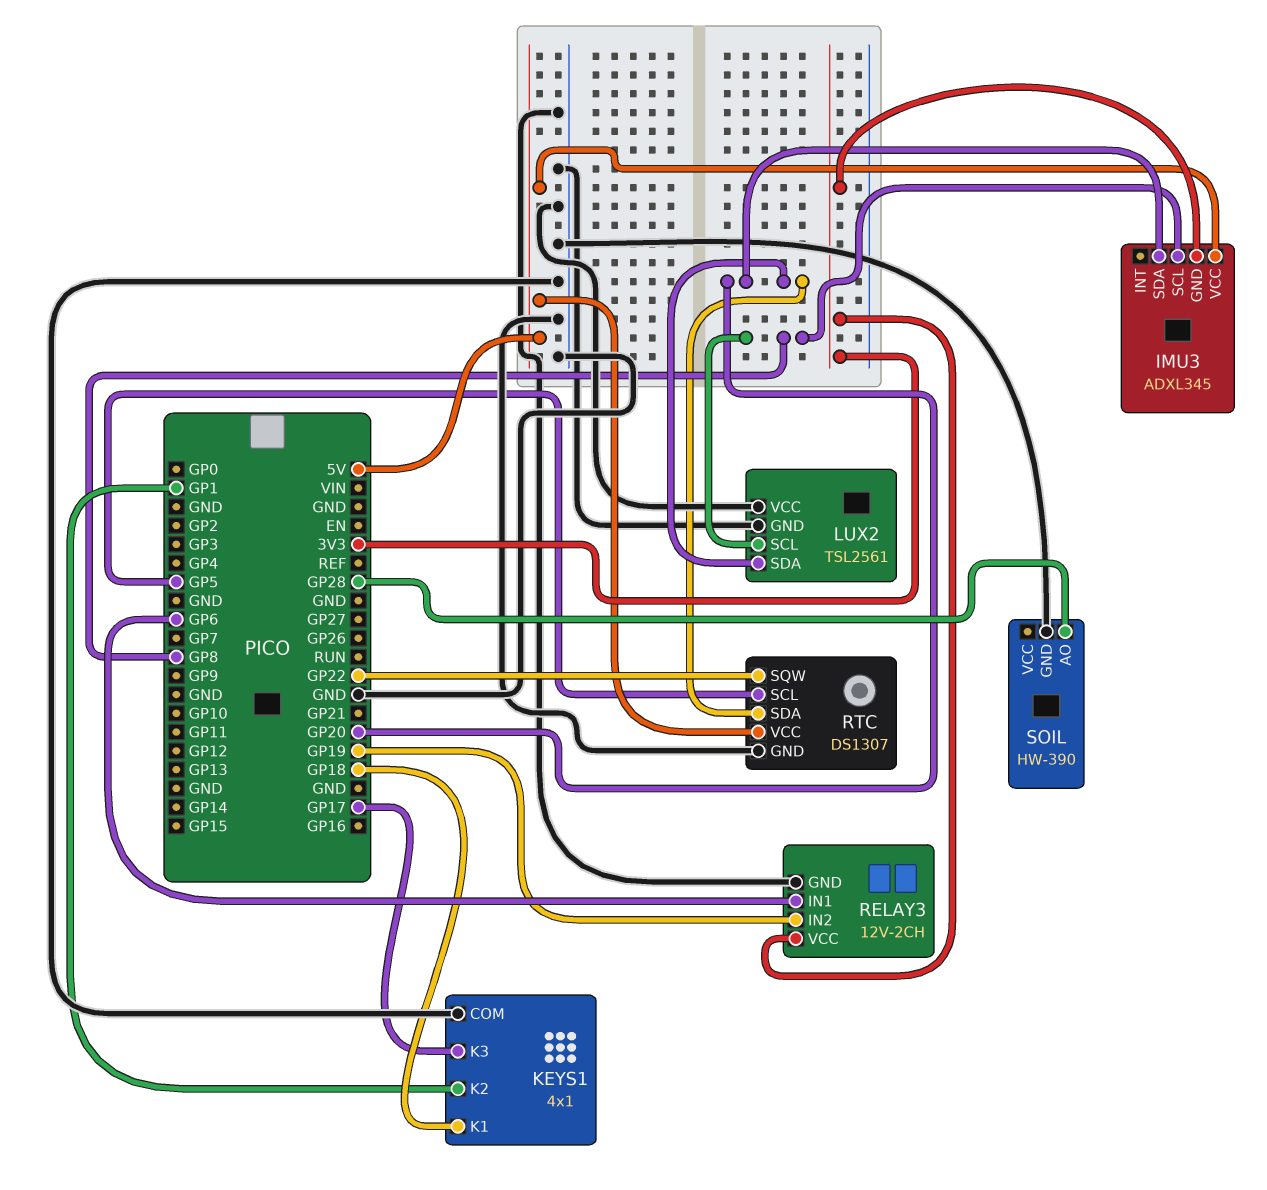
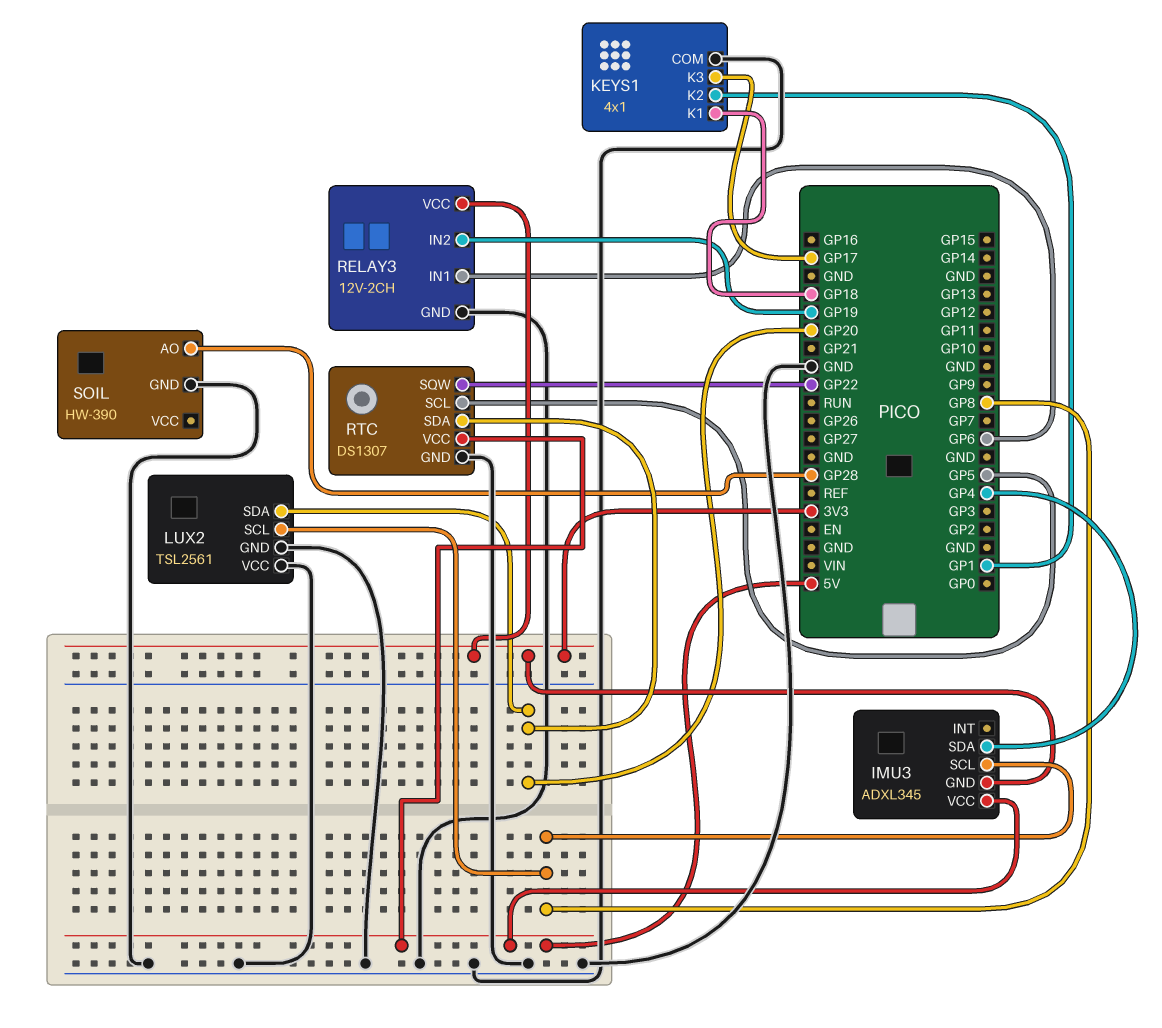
IMU3 pin SDA: GP20 -> GP4

